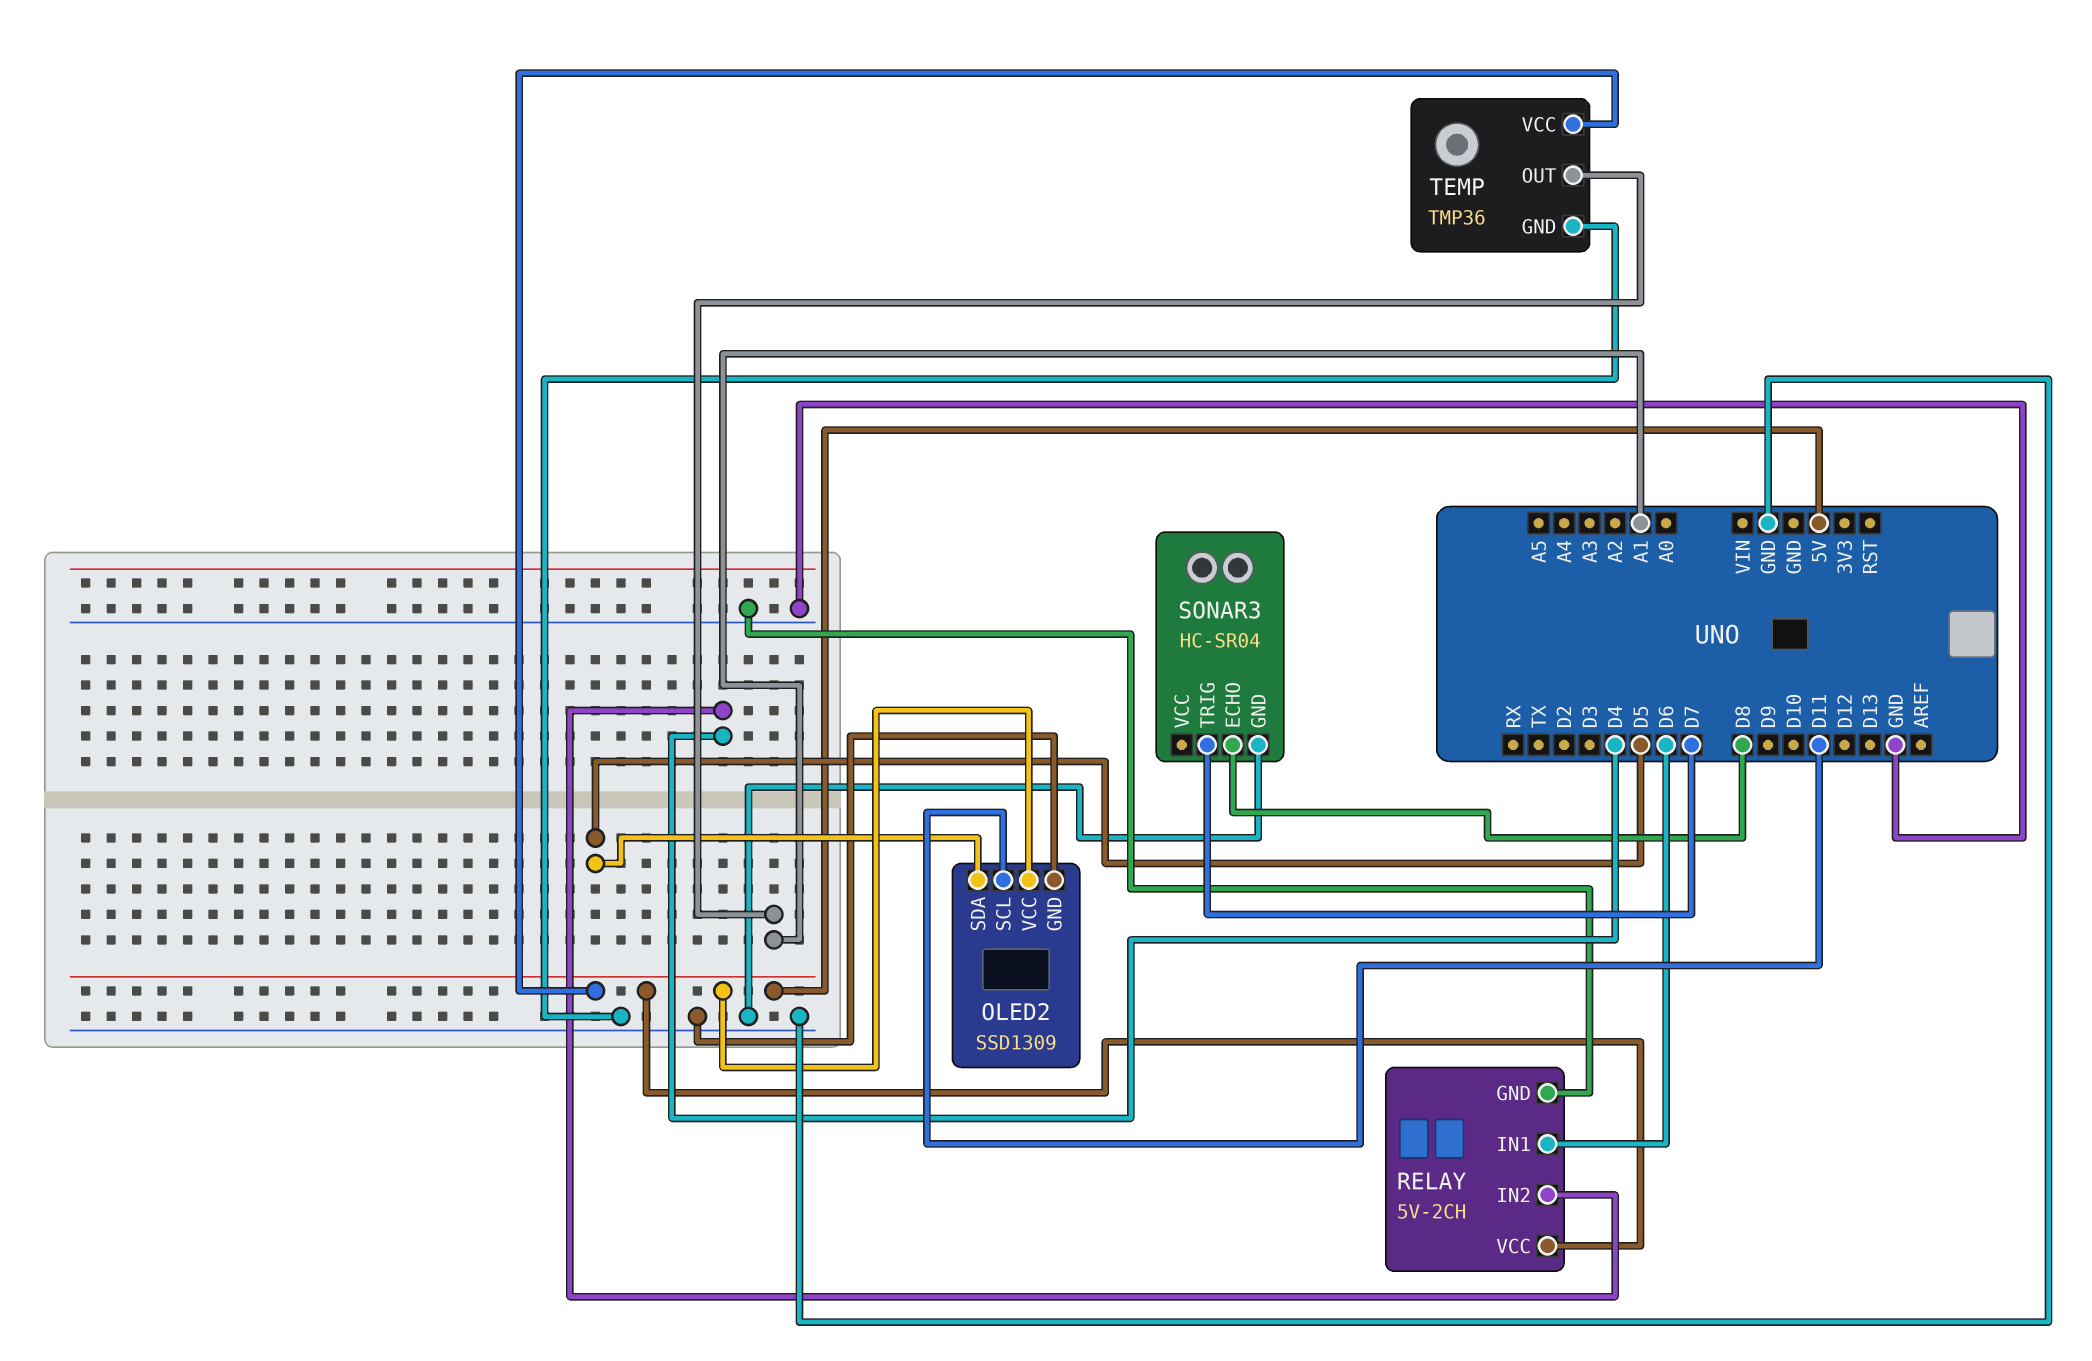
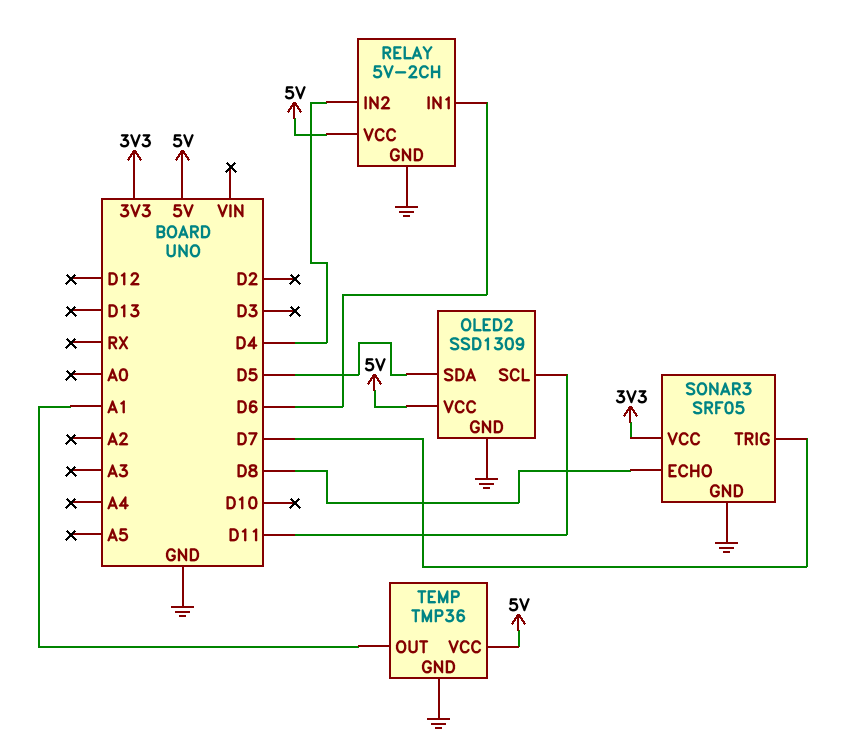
SONAR3: HC-SR04 -> SRF05
SONAR3 pin VCC: none -> 3V3

